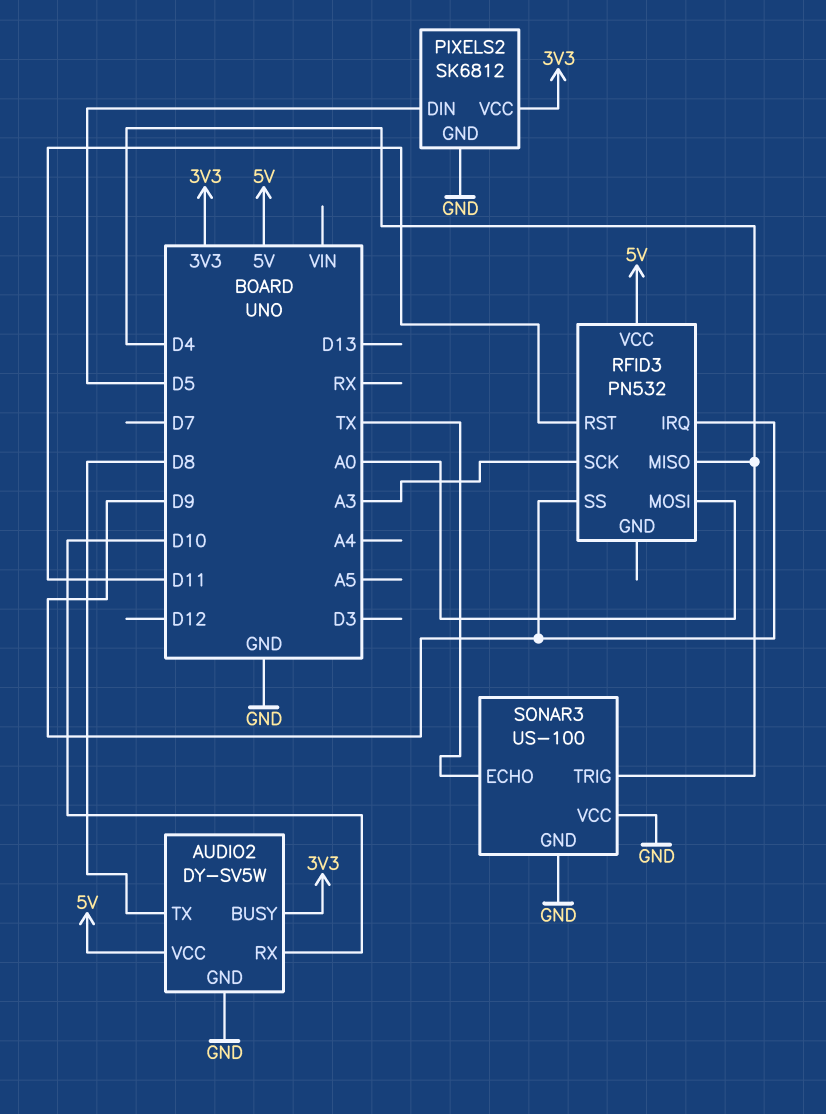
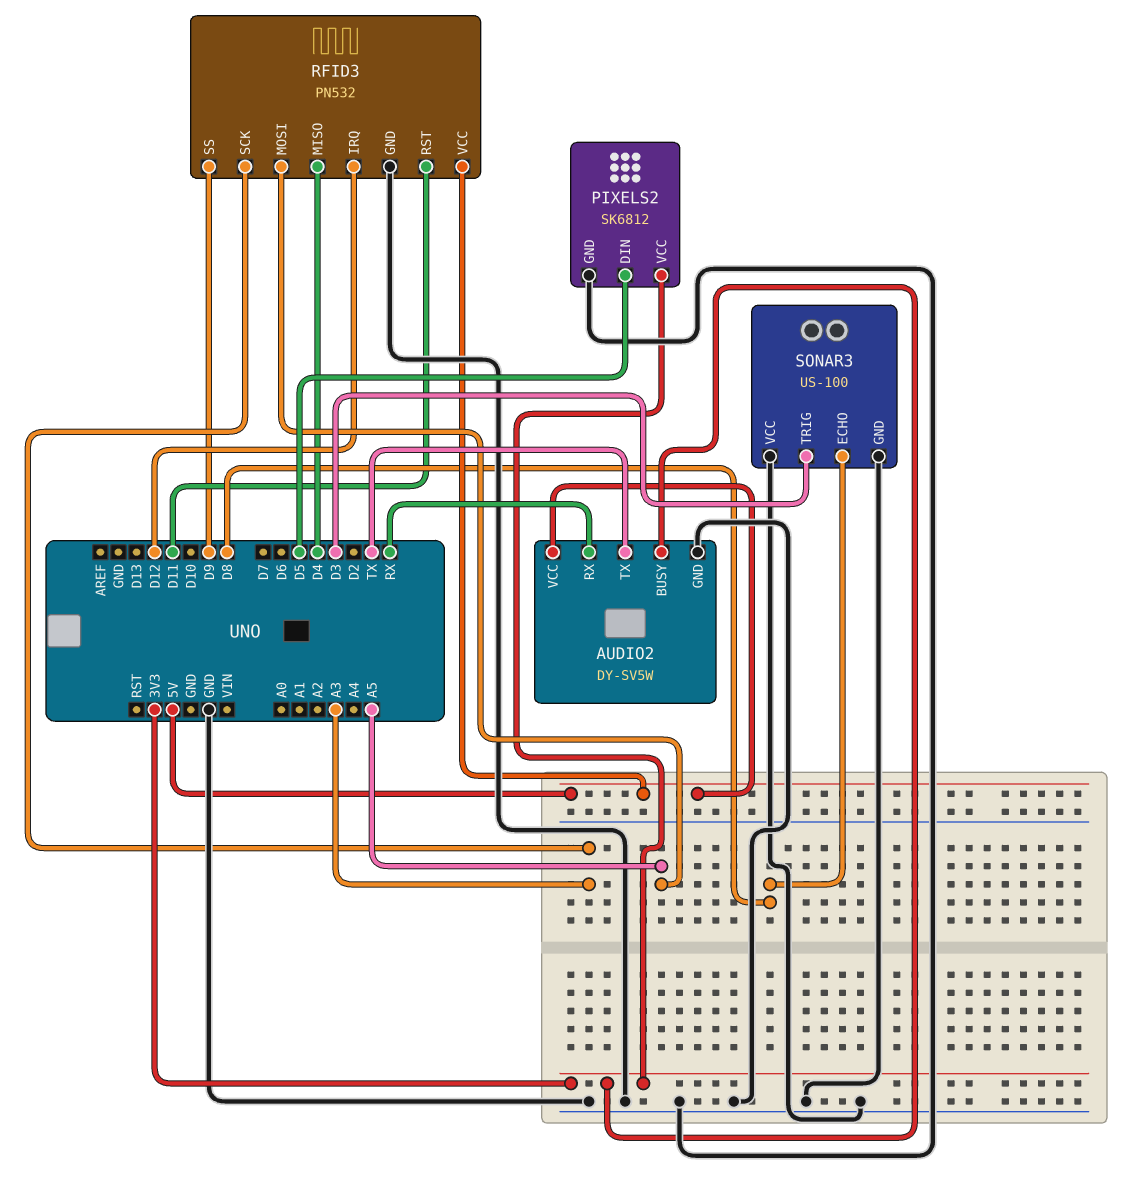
AUDIO2 pin RX: D10 -> RX
AUDIO2 pin TX: D8 -> TX
RFID3 pin GND: none -> GND
RFID3 pin IRQ: D9 -> D12
RFID3 pin MOSI: A0 -> A5
SONAR3 pin ECHO: TX -> D8
SONAR3 pin TRIG: D4 -> D3

